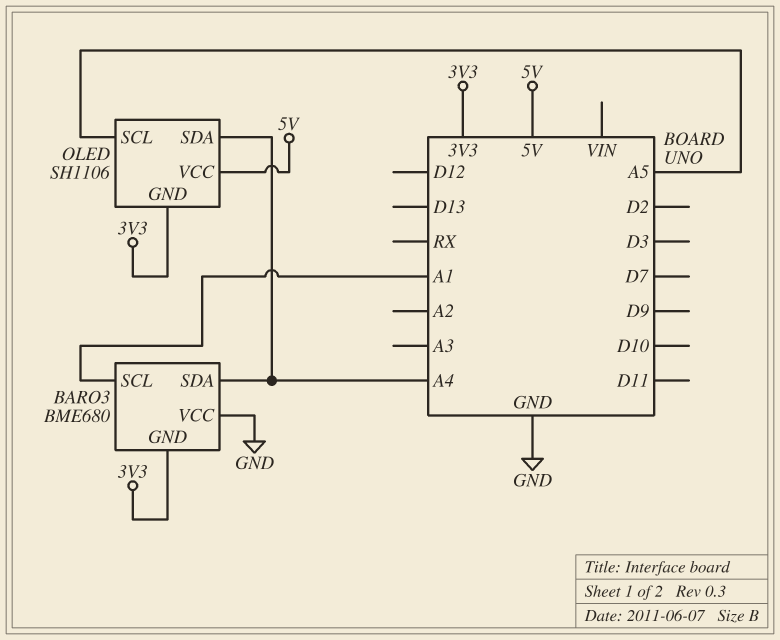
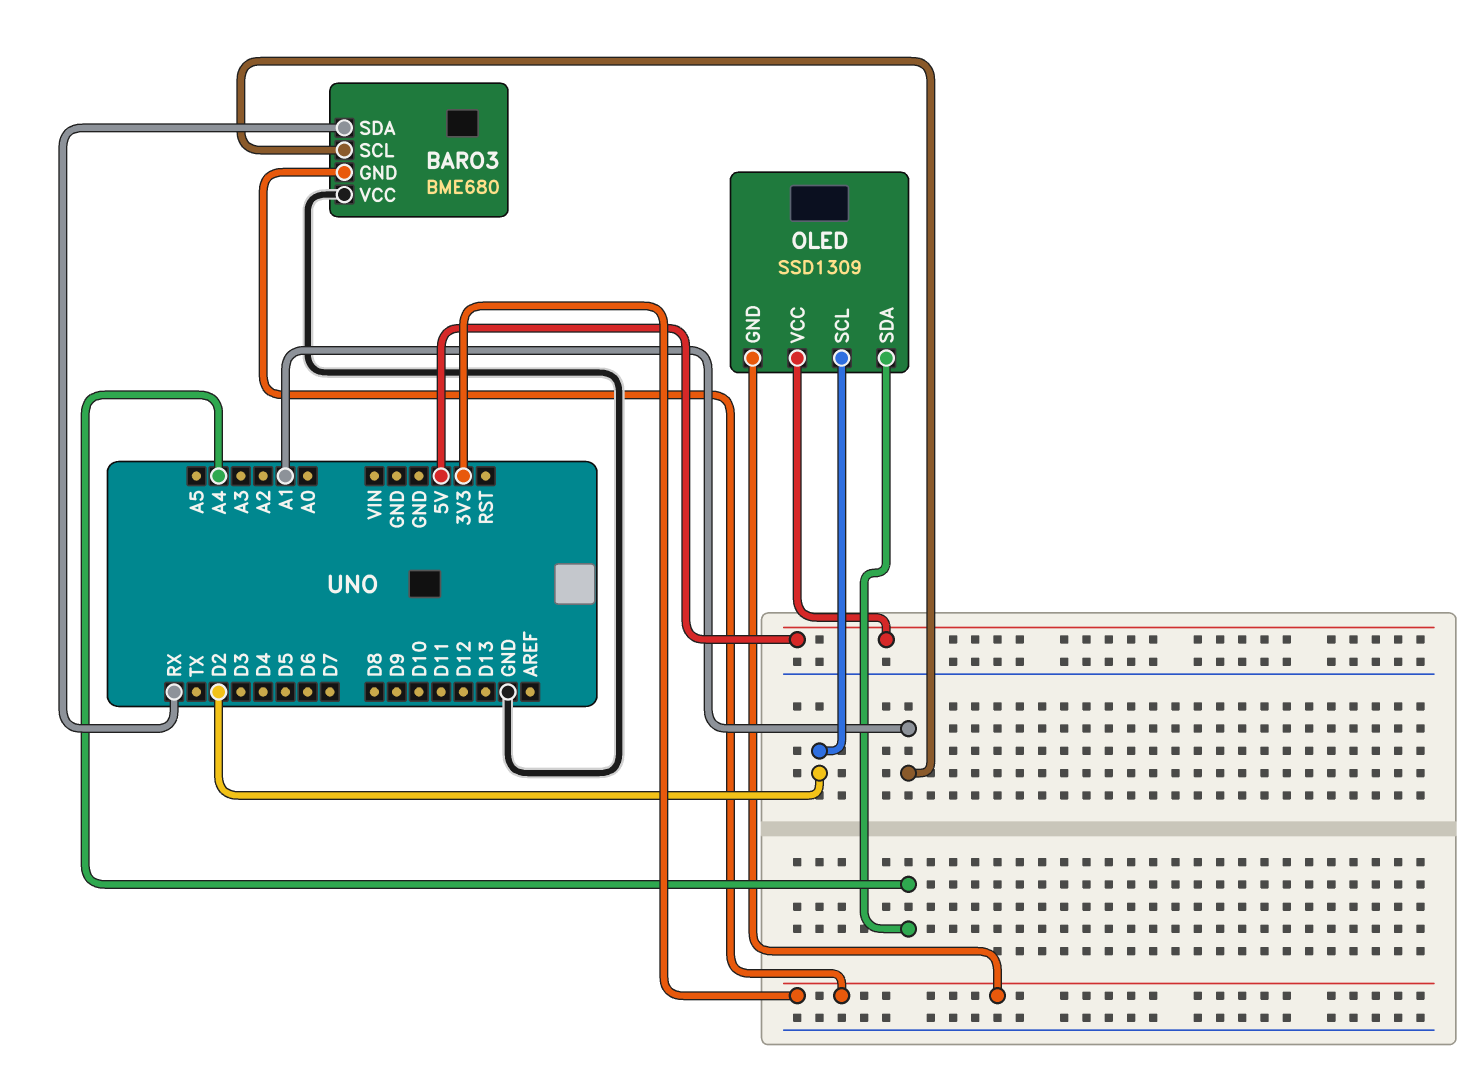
BARO3 pin SDA: A4 -> RX
OLED: SH1106 -> SSD1309
OLED pin SCL: A5 -> D2

